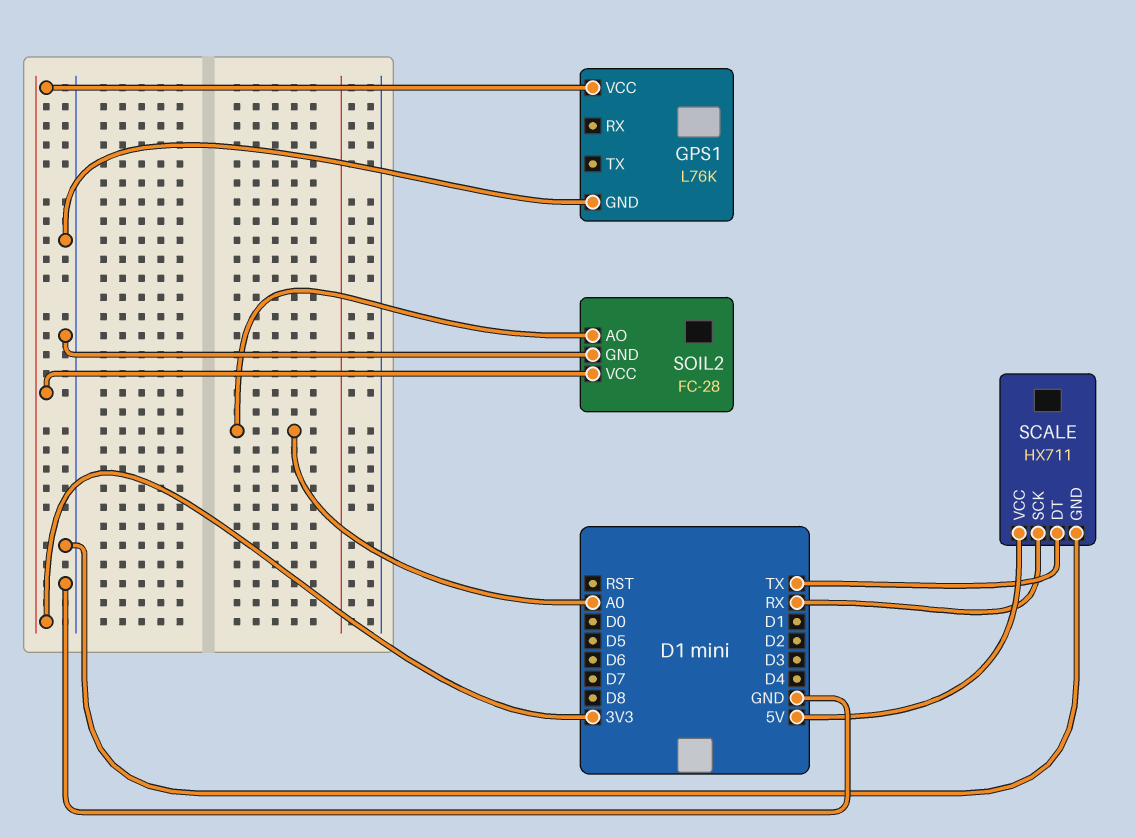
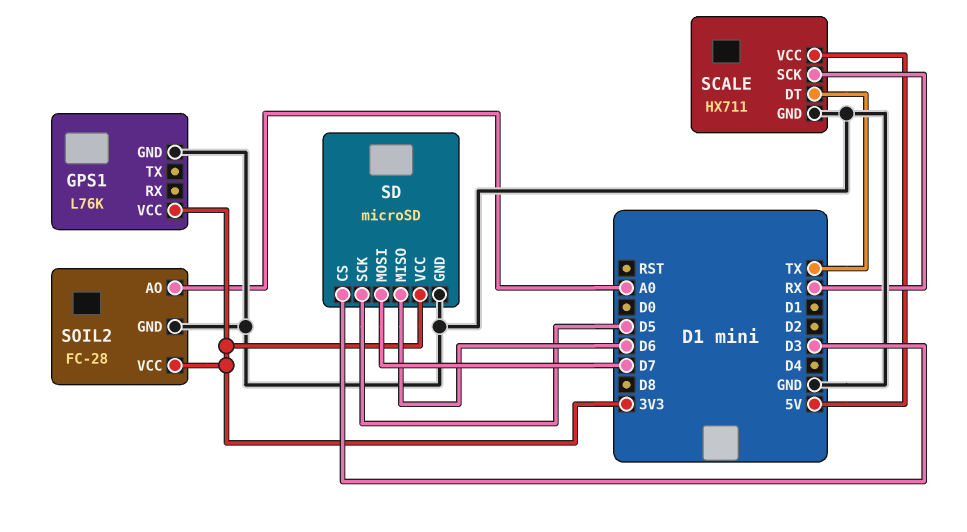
SD: none -> microSD
SD pin CS: none -> D3
SD pin GND: none -> GND
SD pin MISO: none -> D6
SD pin MOSI: none -> D7
SD pin SCK: none -> D5
SD pin VCC: none -> 3V3

